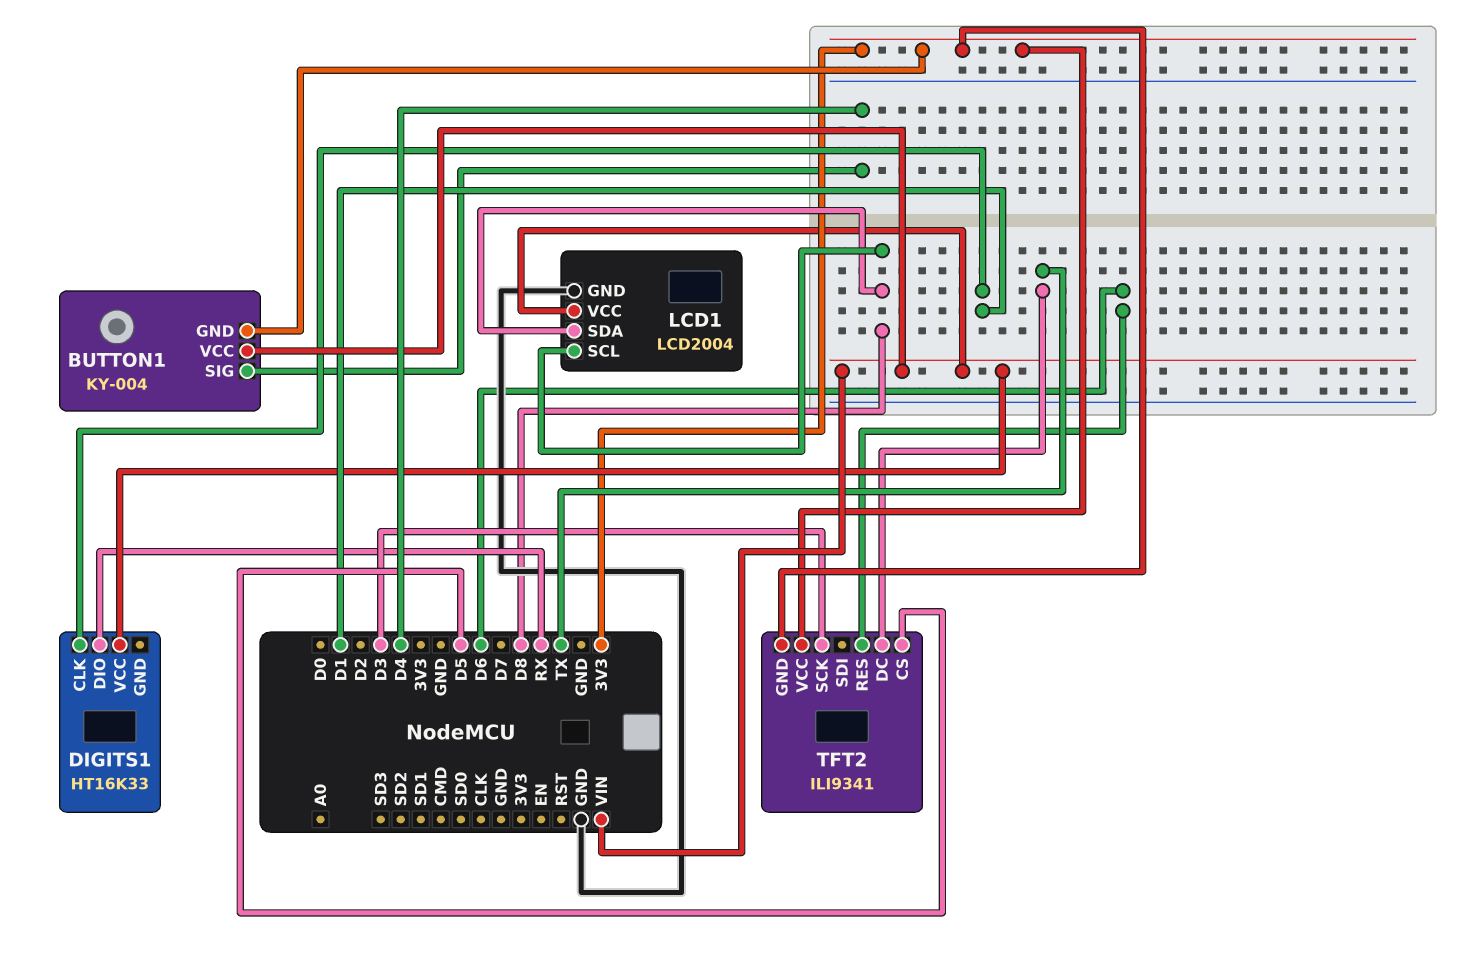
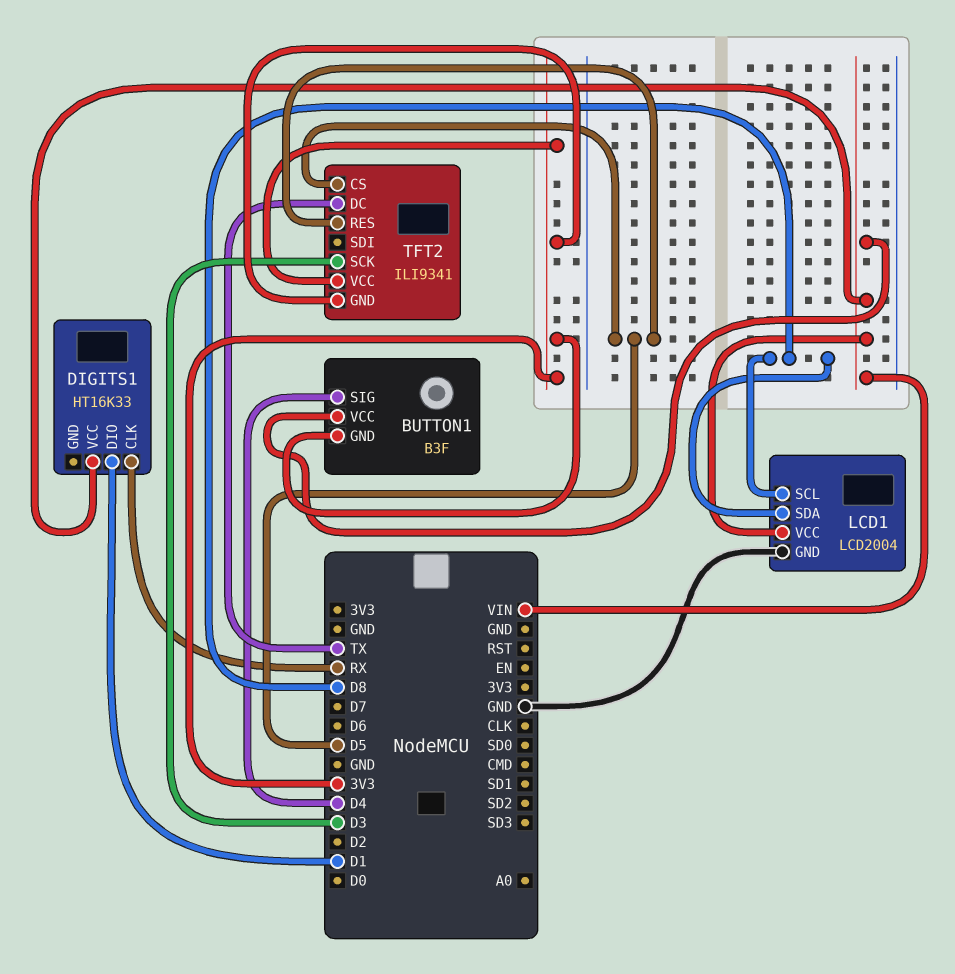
BUTTON1: KY-004 -> B3F
DIGITS1 pin CLK: D1 -> RX
DIGITS1 pin DIO: RX -> D1
TFT2 pin RES: D6 -> D5

